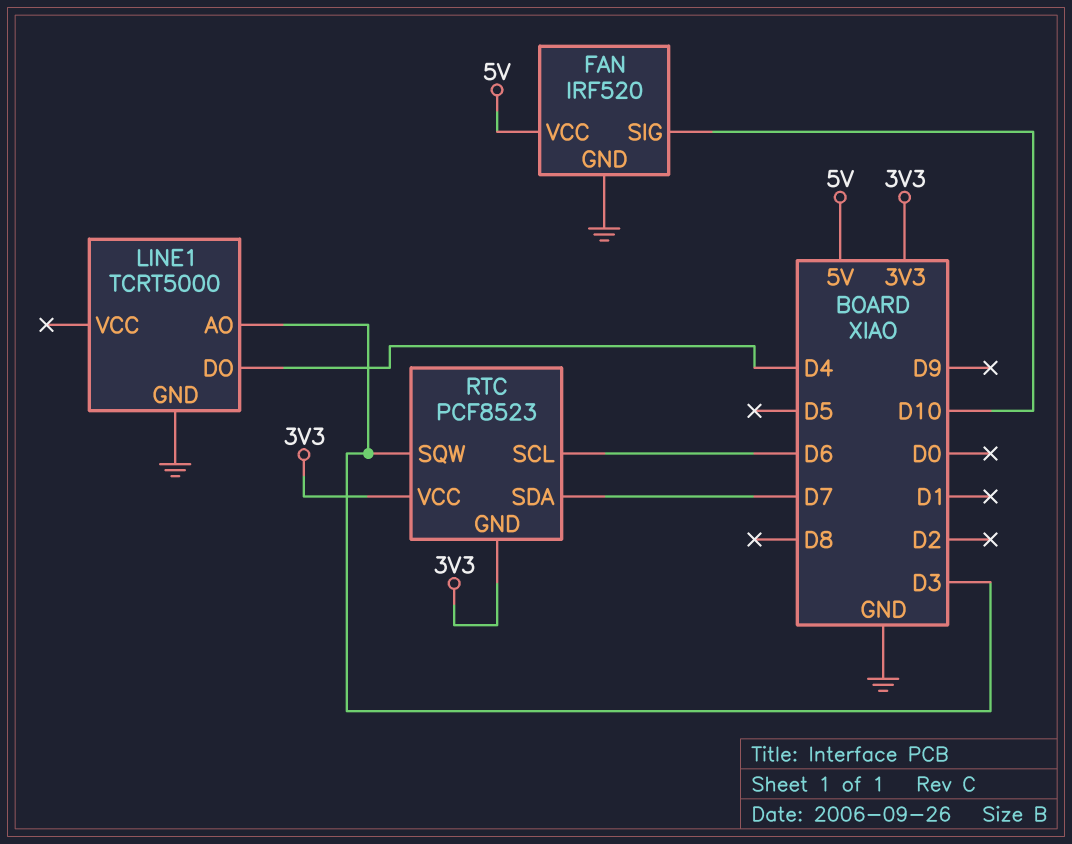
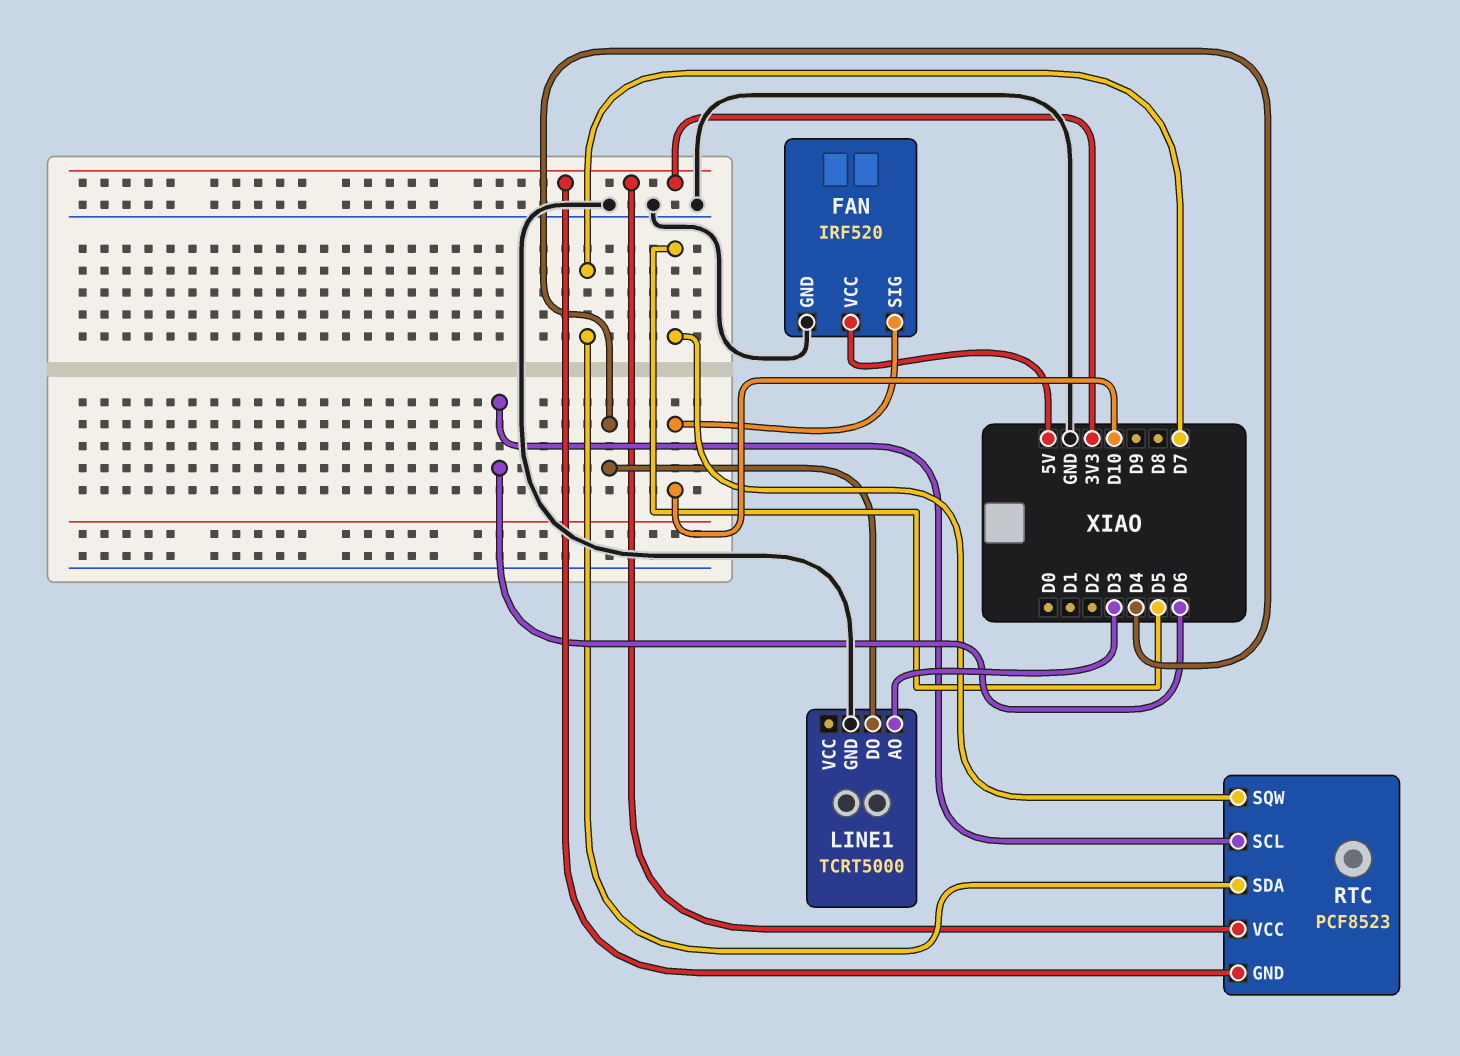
RTC pin SQW: D3 -> D5

